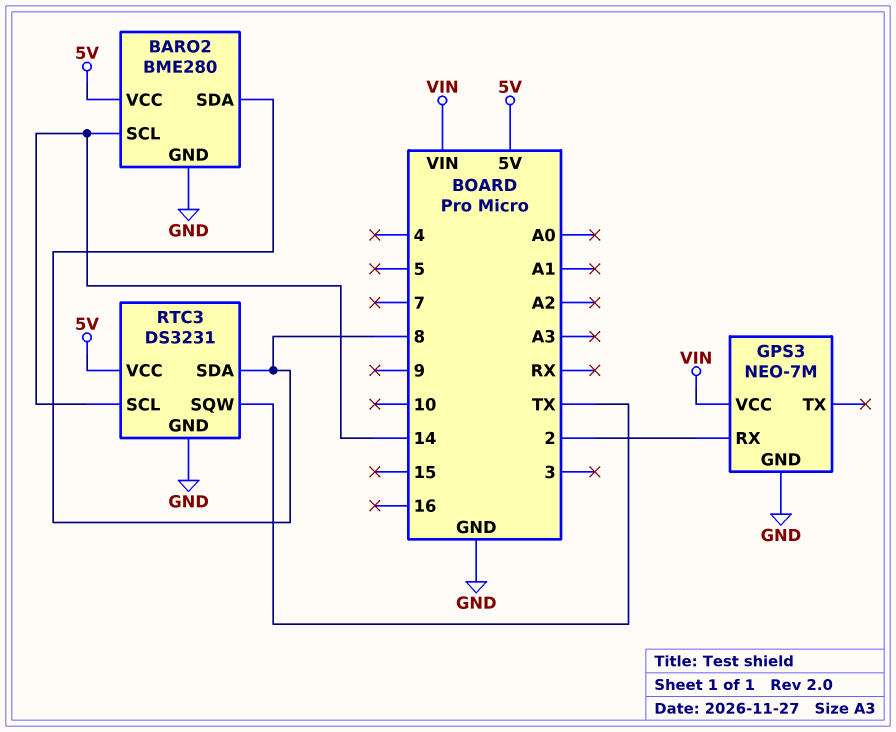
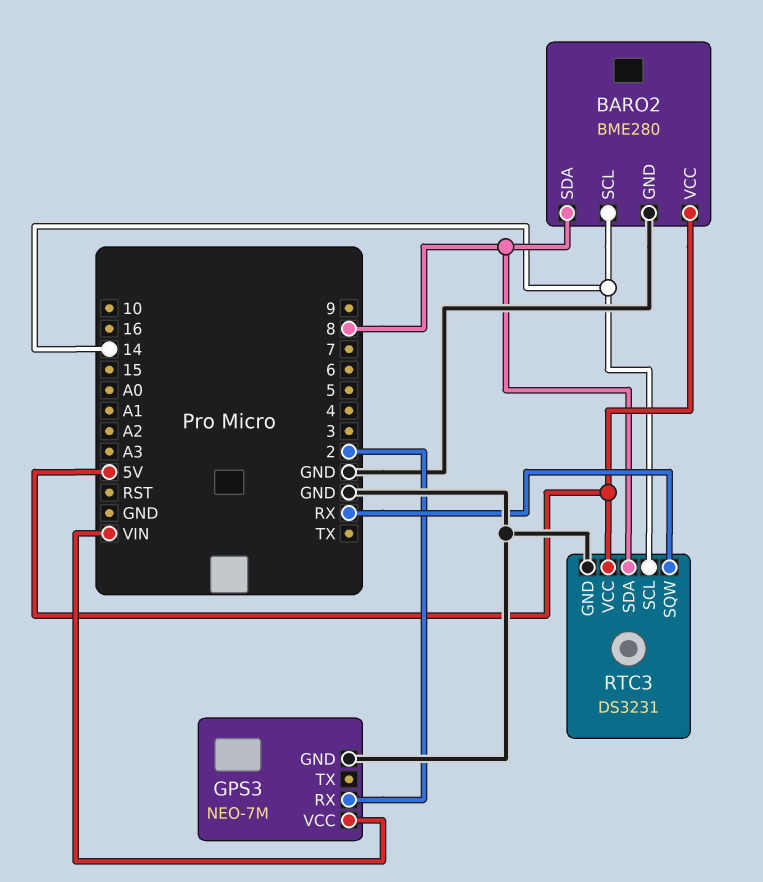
RTC3 pin SQW: TX -> RX

